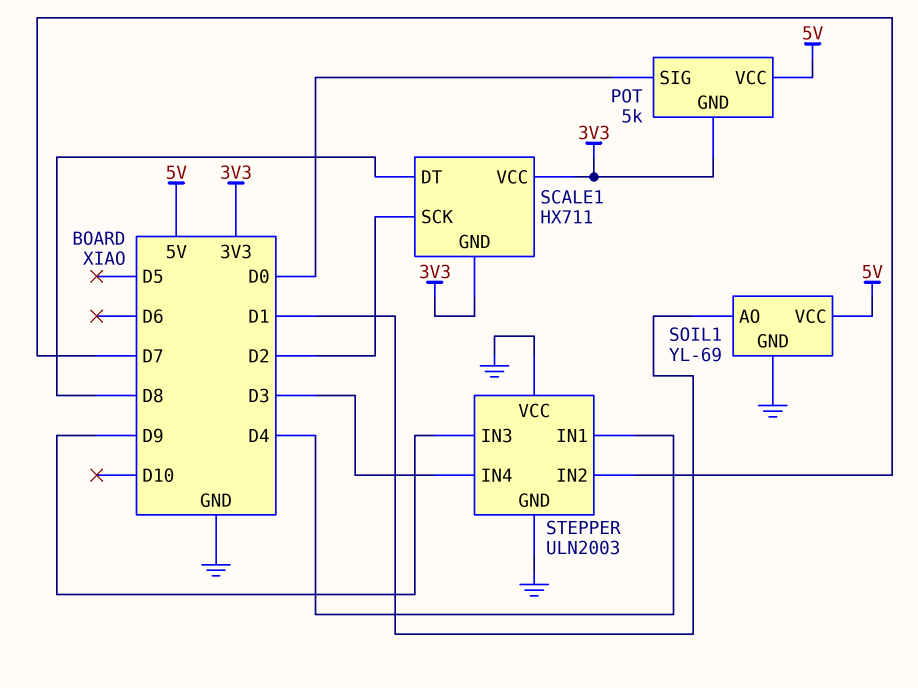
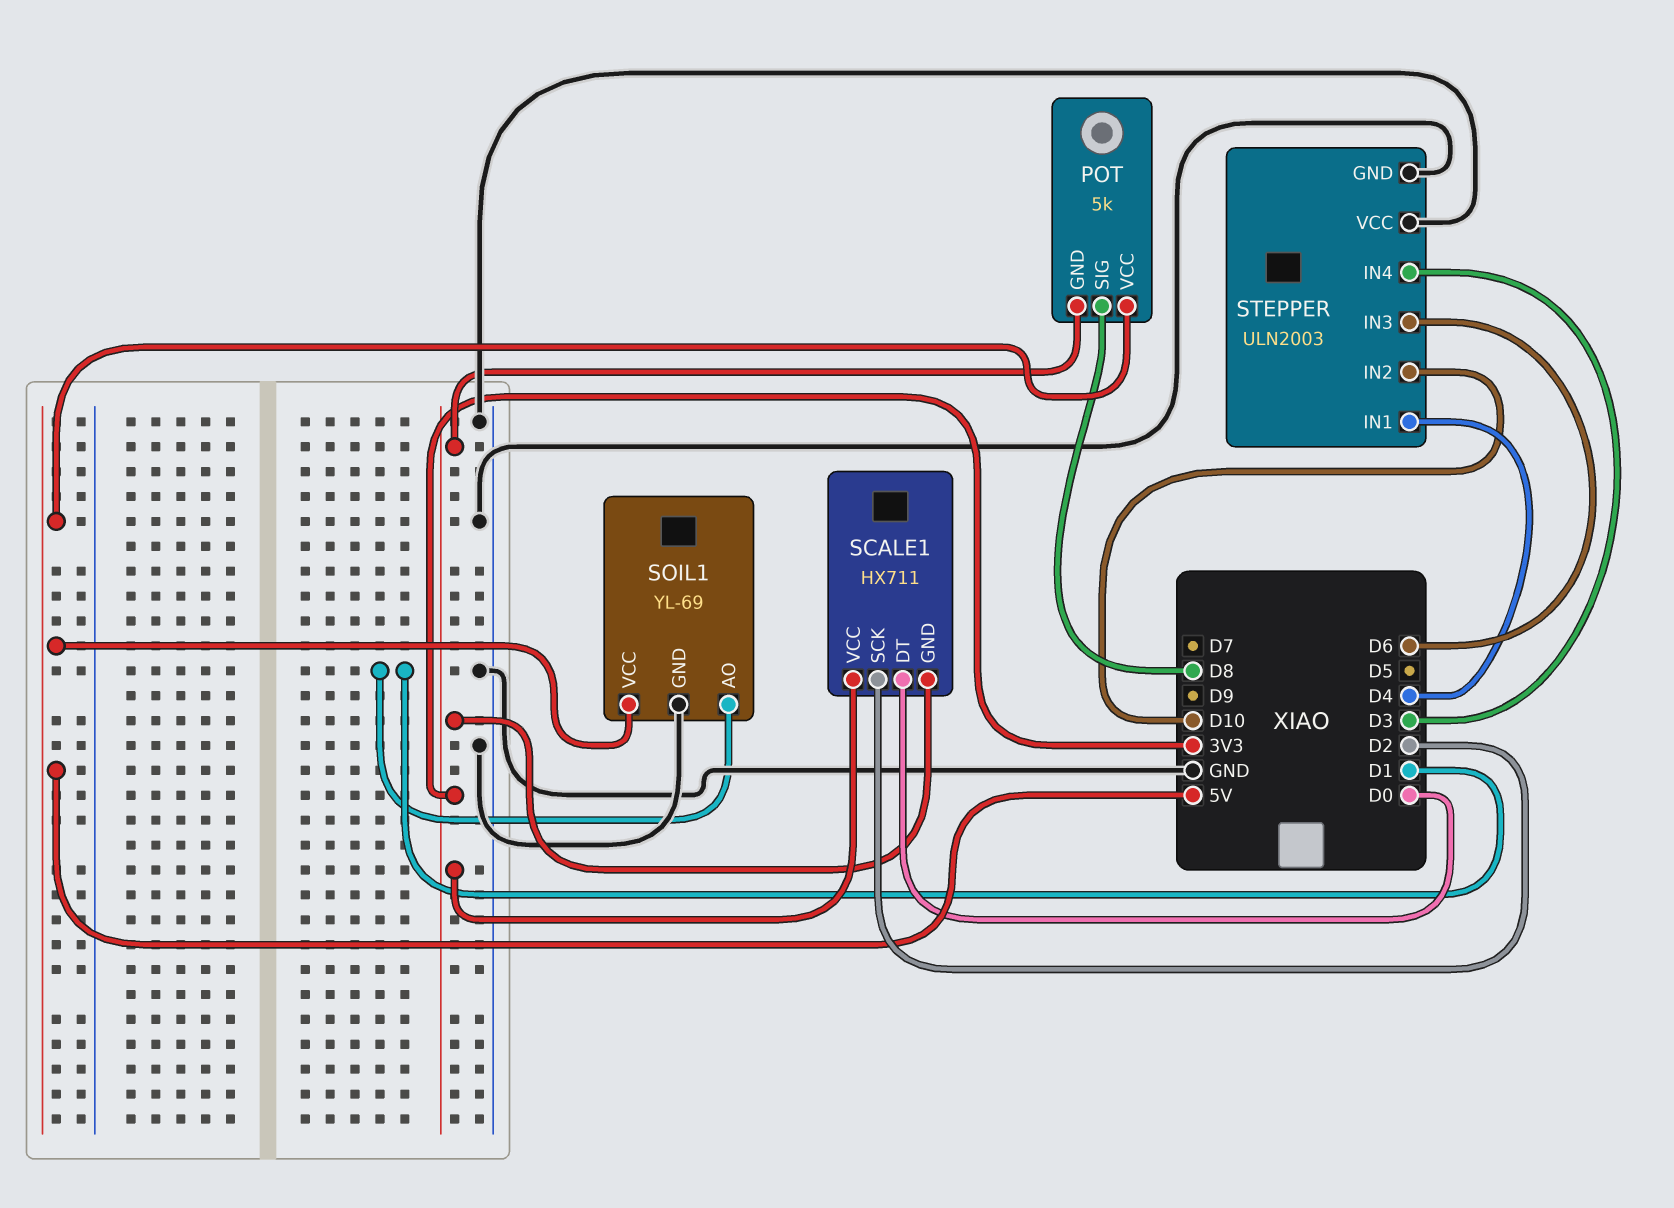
POT pin SIG: D0 -> D8
SCALE1 pin DT: D8 -> D0
STEPPER pin IN2: D7 -> D10
STEPPER pin IN3: D9 -> D6

